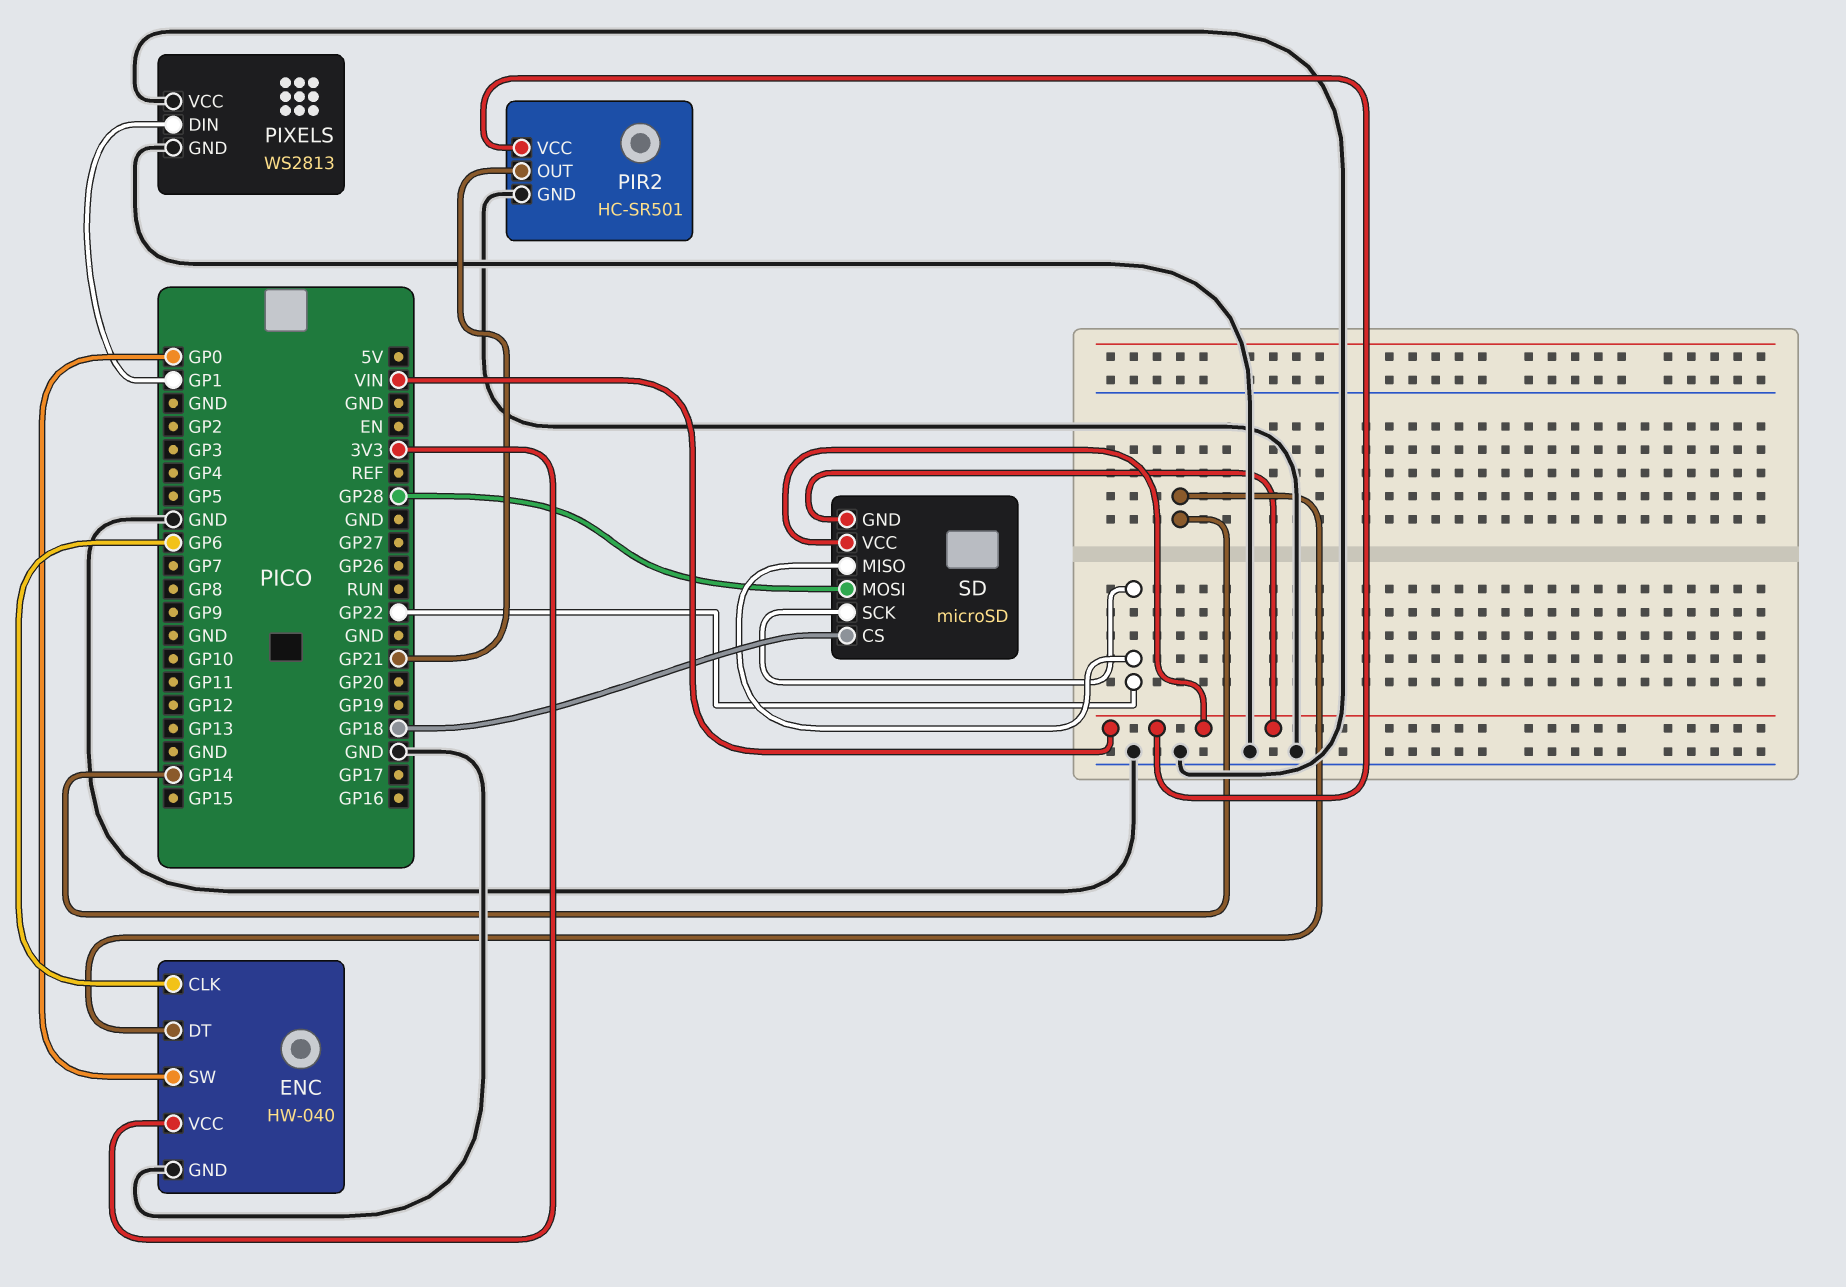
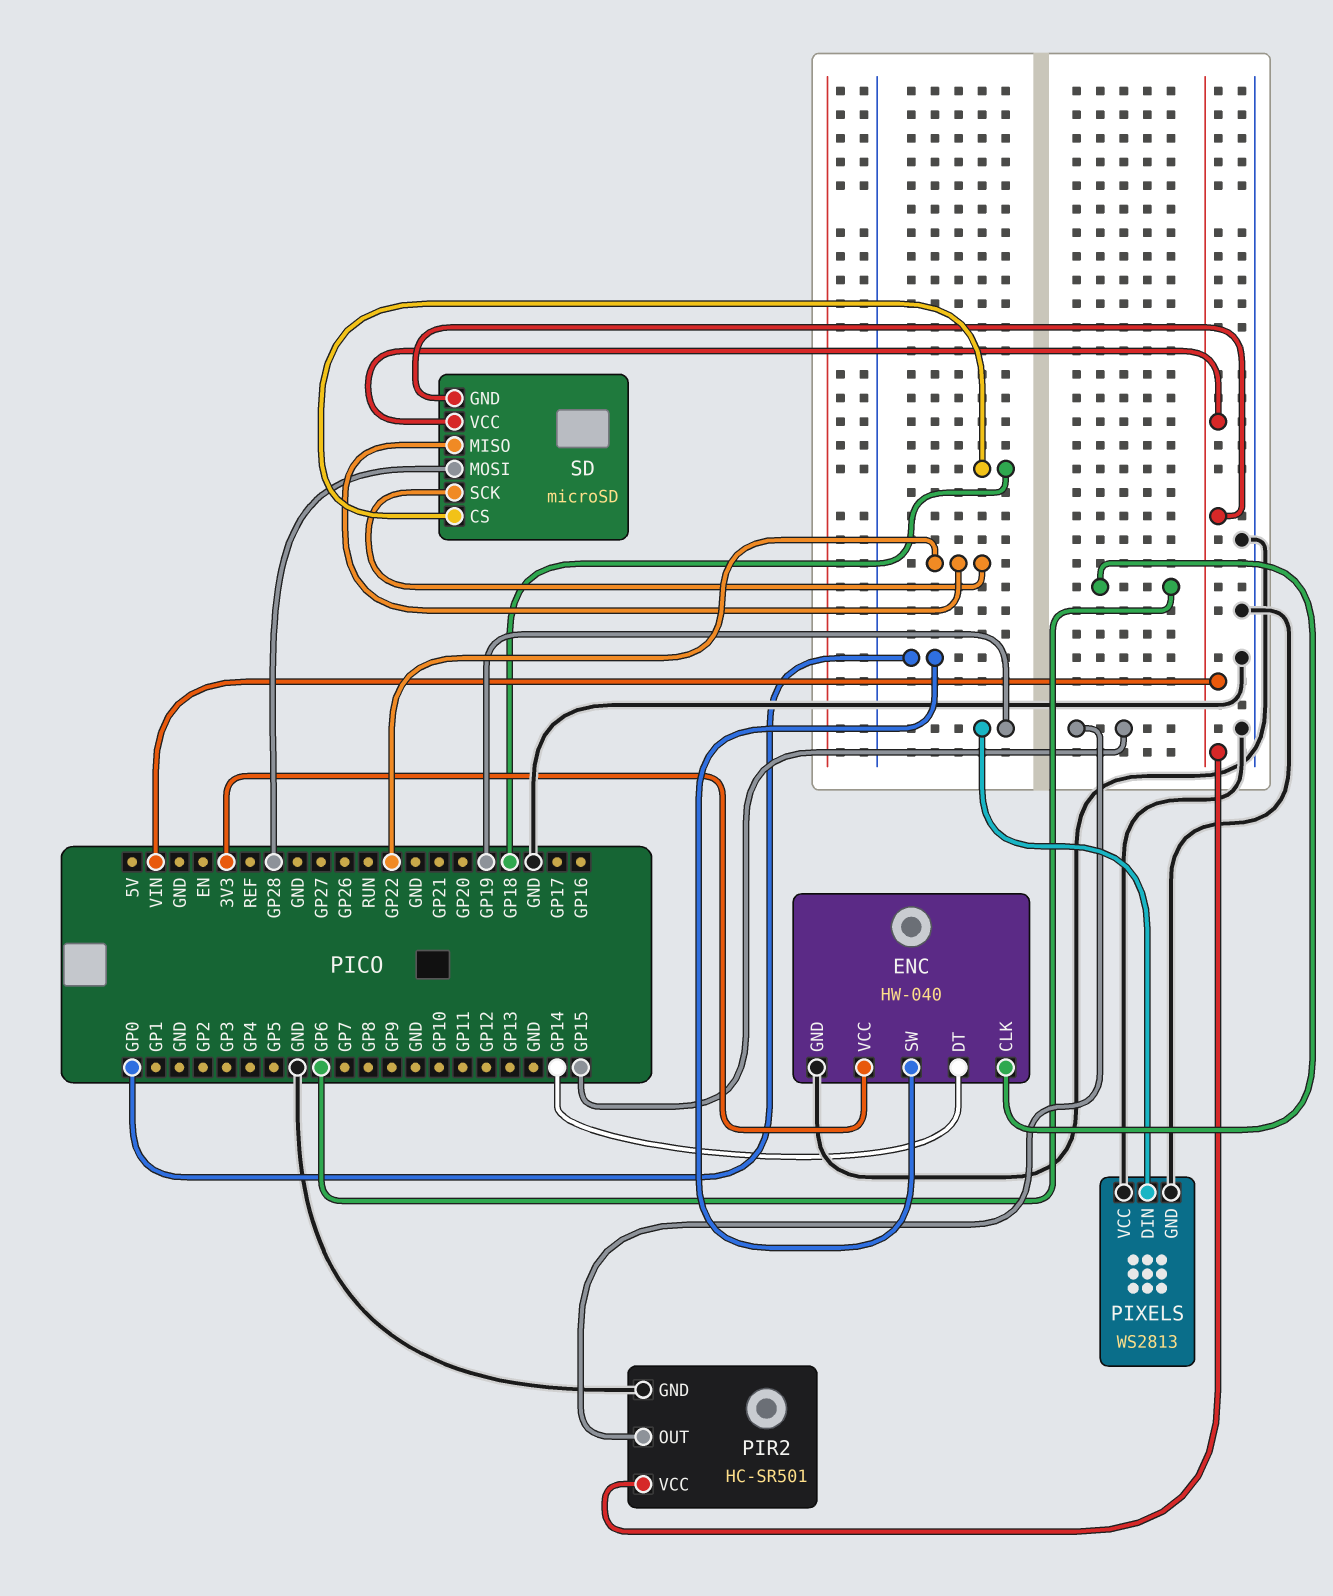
PIR2 pin OUT: GP21 -> GP15
PIXELS pin DIN: GP1 -> GP19

